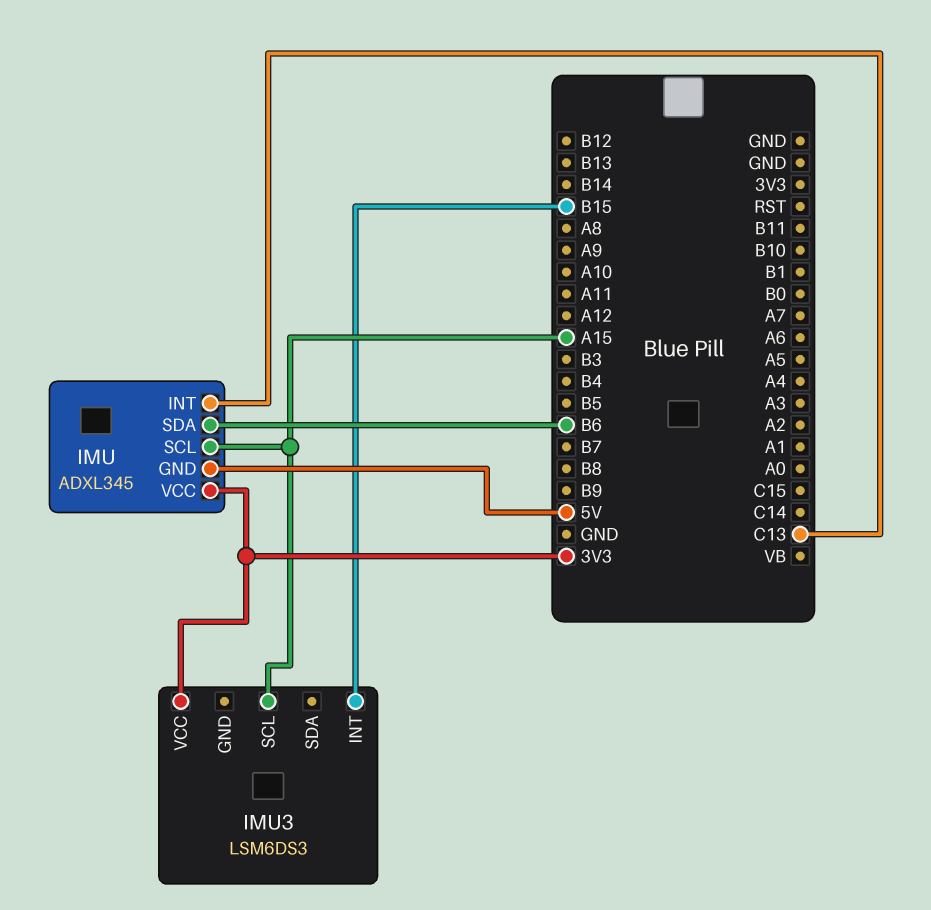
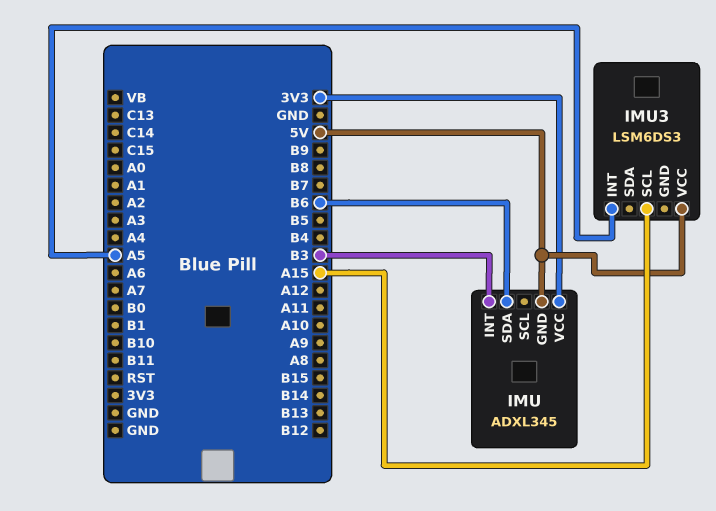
IMU pin INT: C13 -> B3
IMU pin SCL: A15 -> none
IMU3 pin INT: B15 -> A5
IMU3 pin VCC: 3V3 -> 5V

